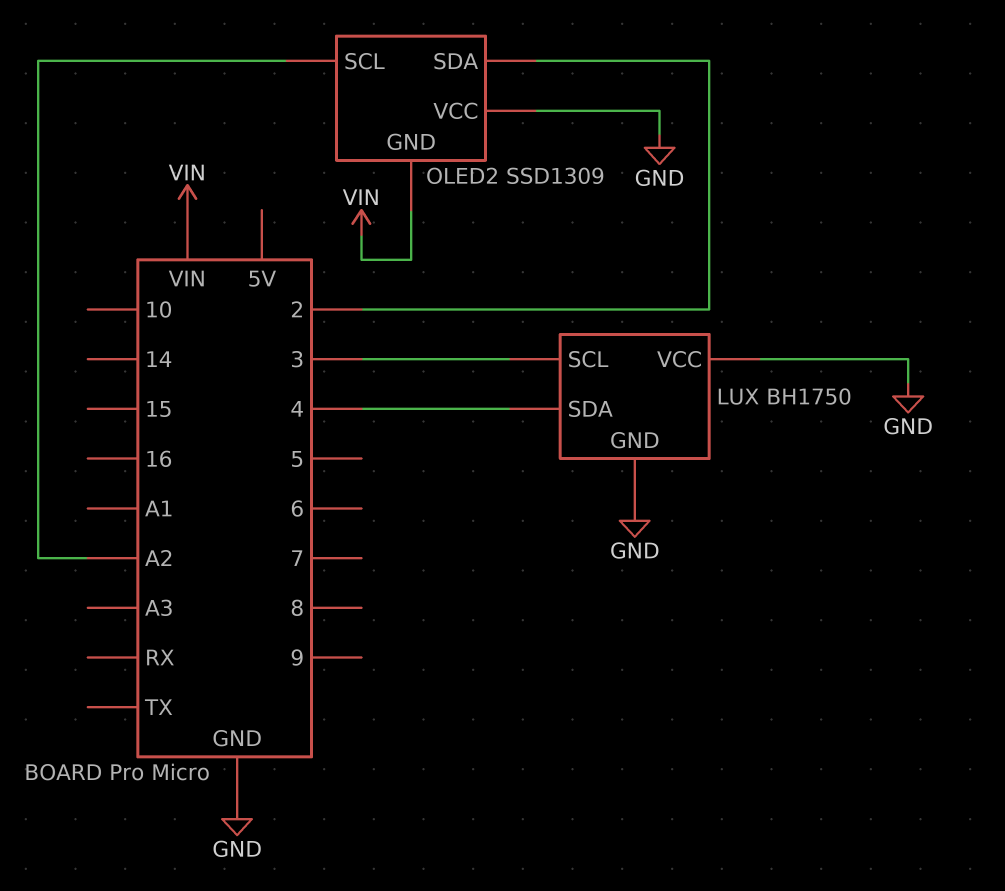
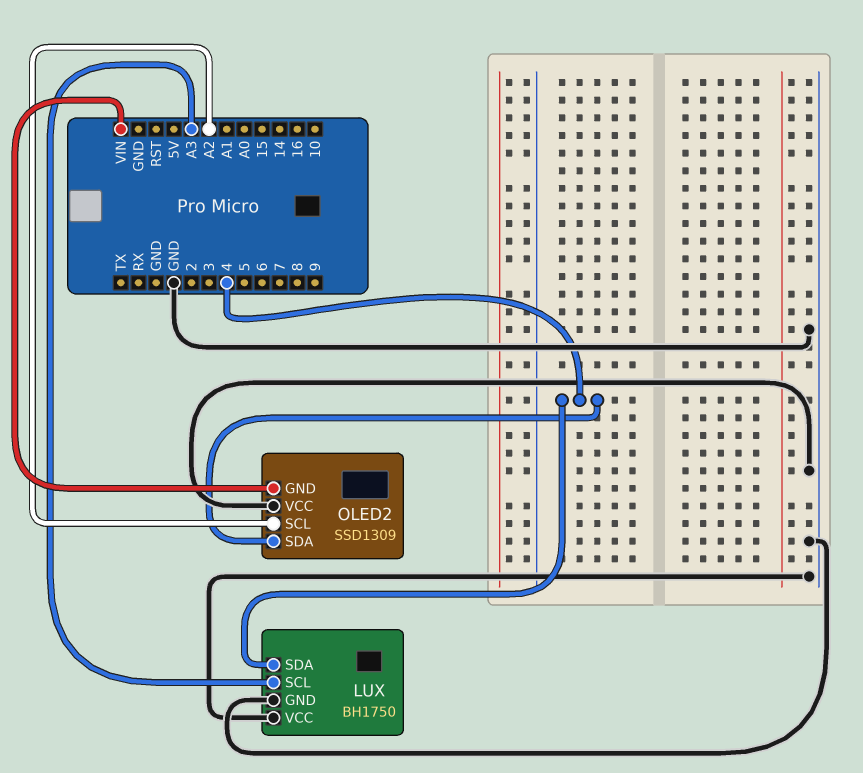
LUX pin SCL: 3 -> A3
OLED2 pin SDA: 2 -> 4

